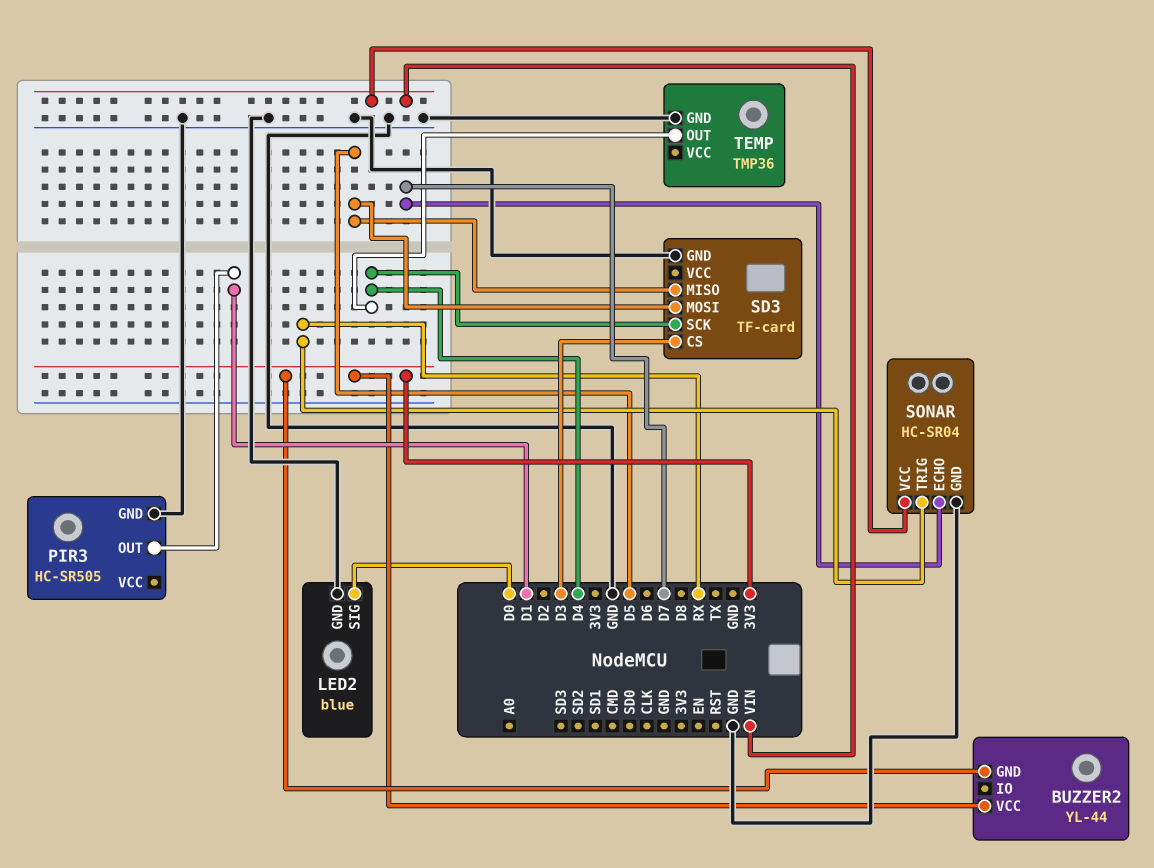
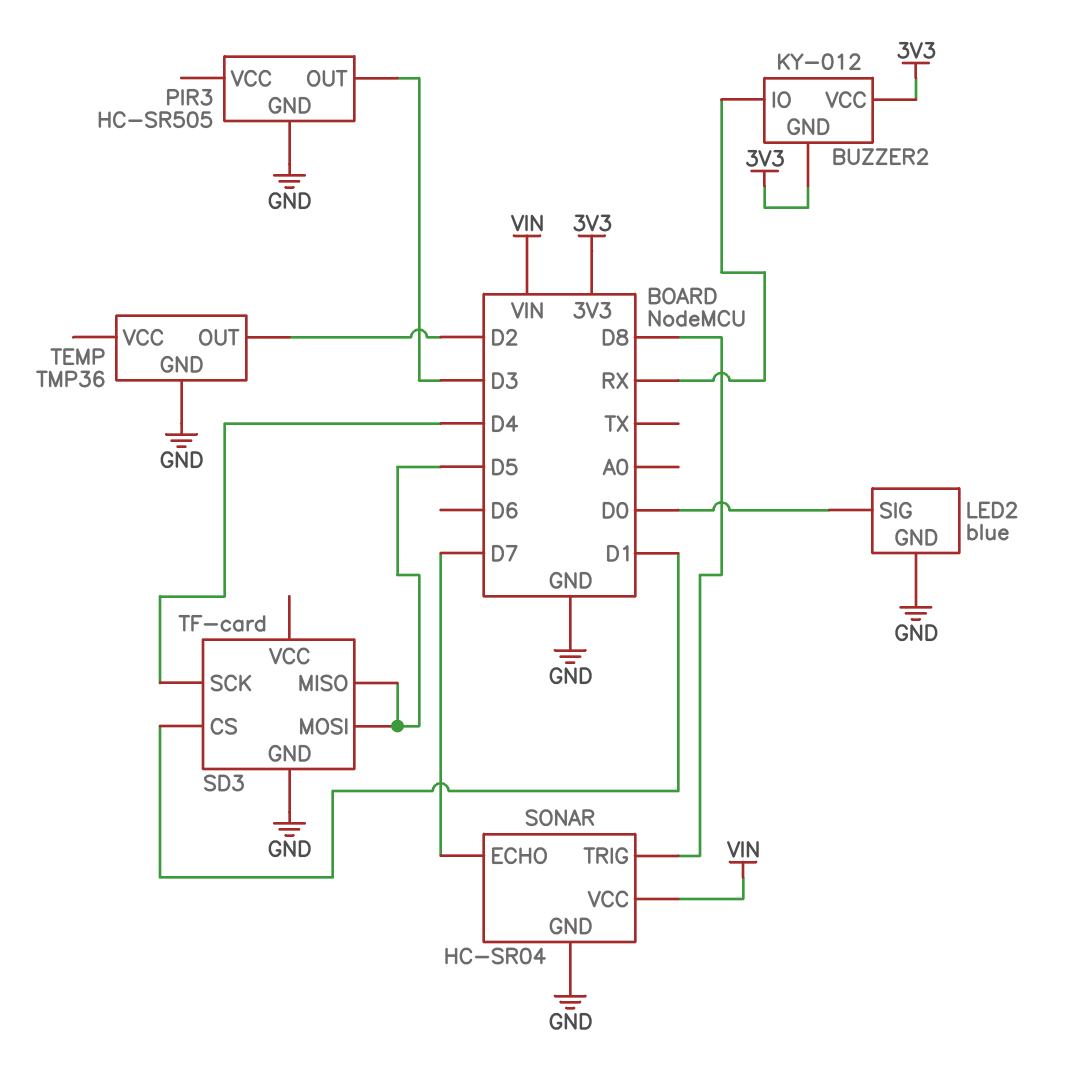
BUZZER2: YL-44 -> KY-012
BUZZER2 pin IO: none -> RX
PIR3 pin OUT: D1 -> D3
SD3 pin CS: D3 -> D1
SONAR pin TRIG: RX -> D8
TEMP pin OUT: D4 -> D2

